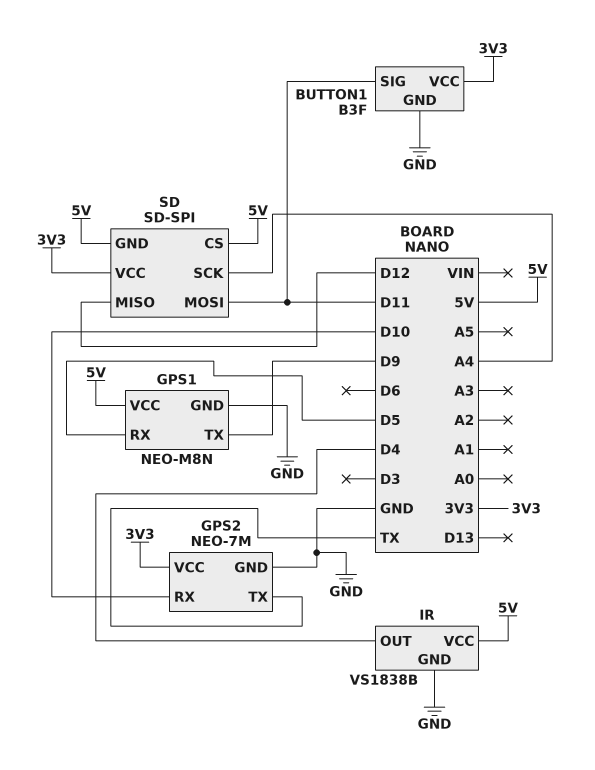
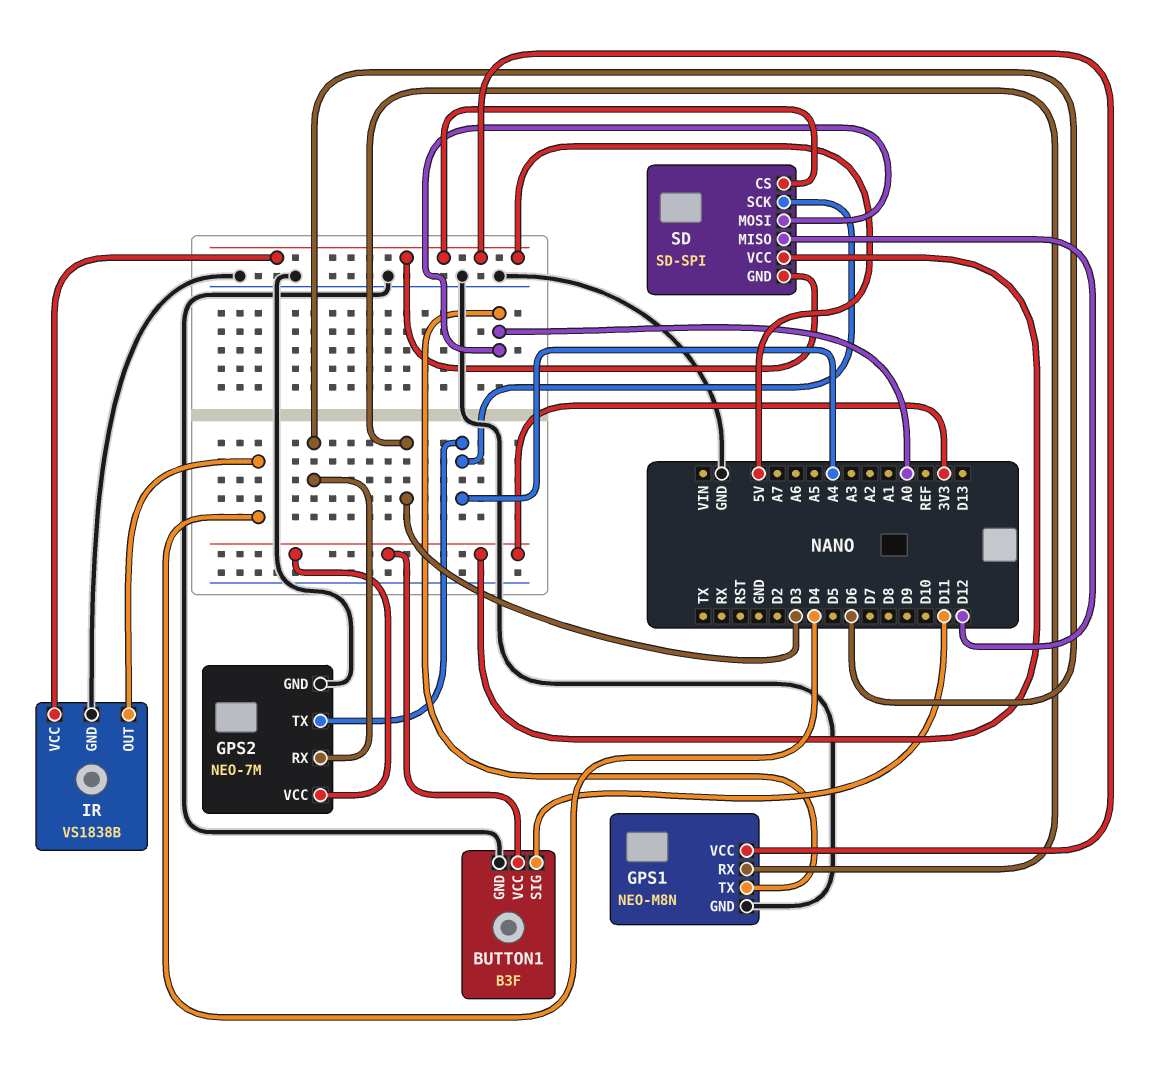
GPS1 pin RX: D5 -> D3
GPS1 pin TX: D9 -> A0
GPS2 pin RX: D10 -> D6
GPS2 pin TX: TX -> A4
SD pin MOSI: D11 -> A0

